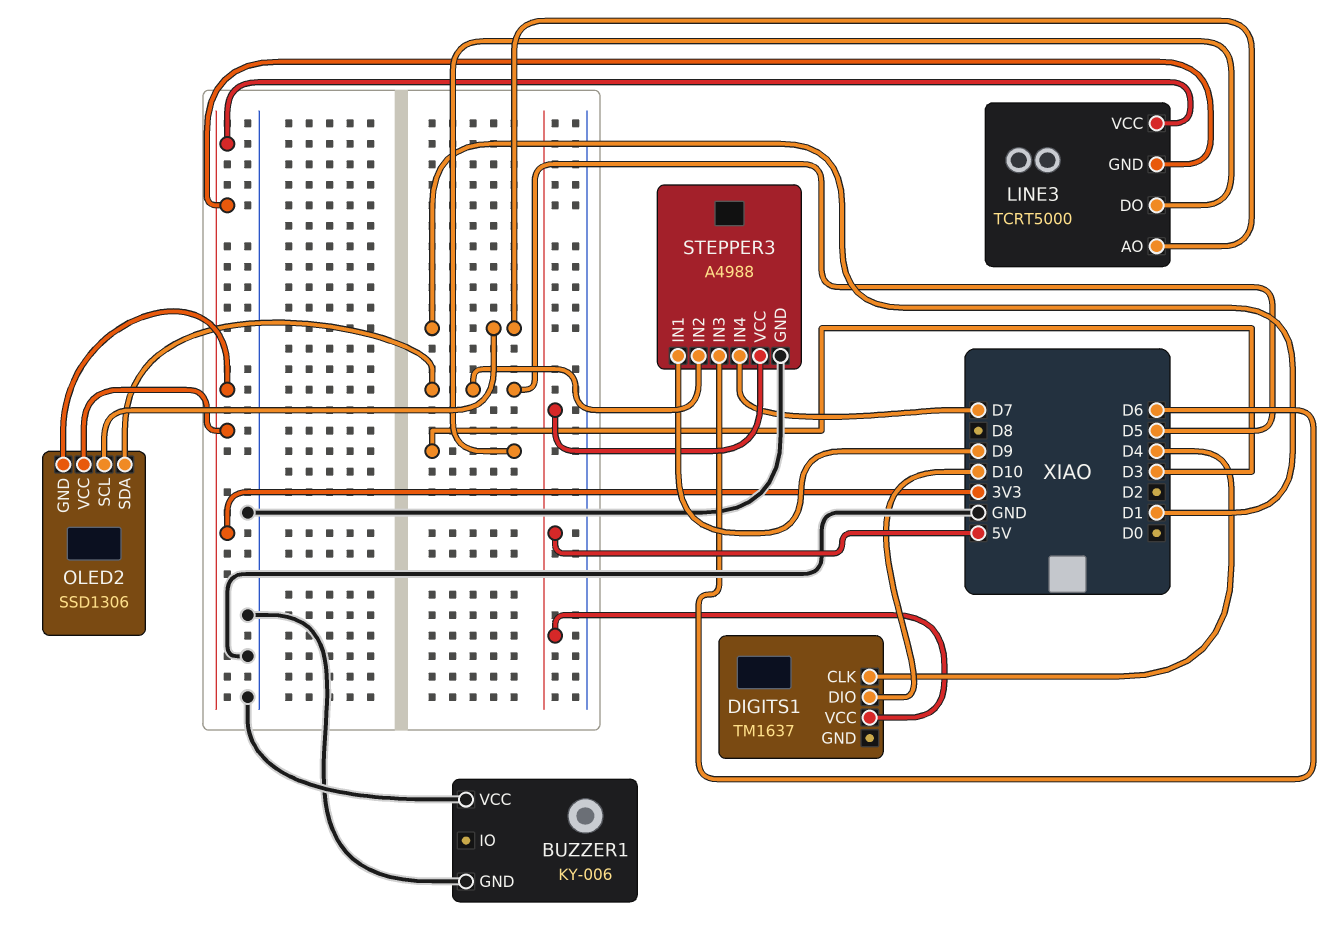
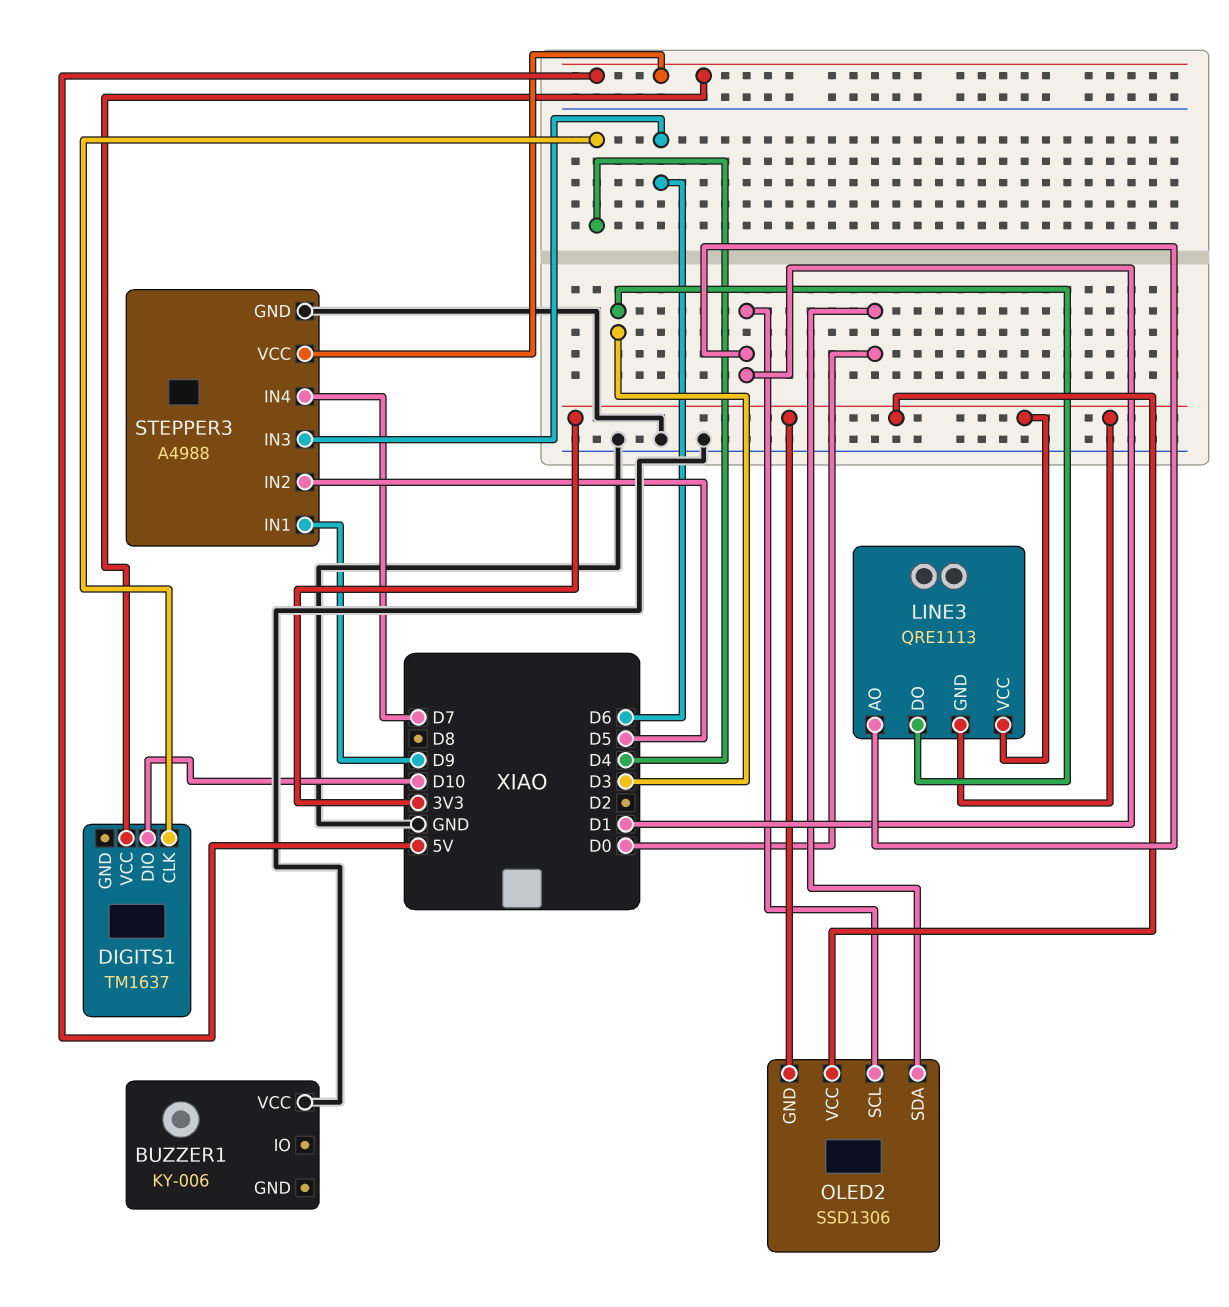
BUZZER1 pin GND: GND -> none
LINE3: TCRT5000 -> QRE1113
OLED2 pin SDA: D5 -> D0

